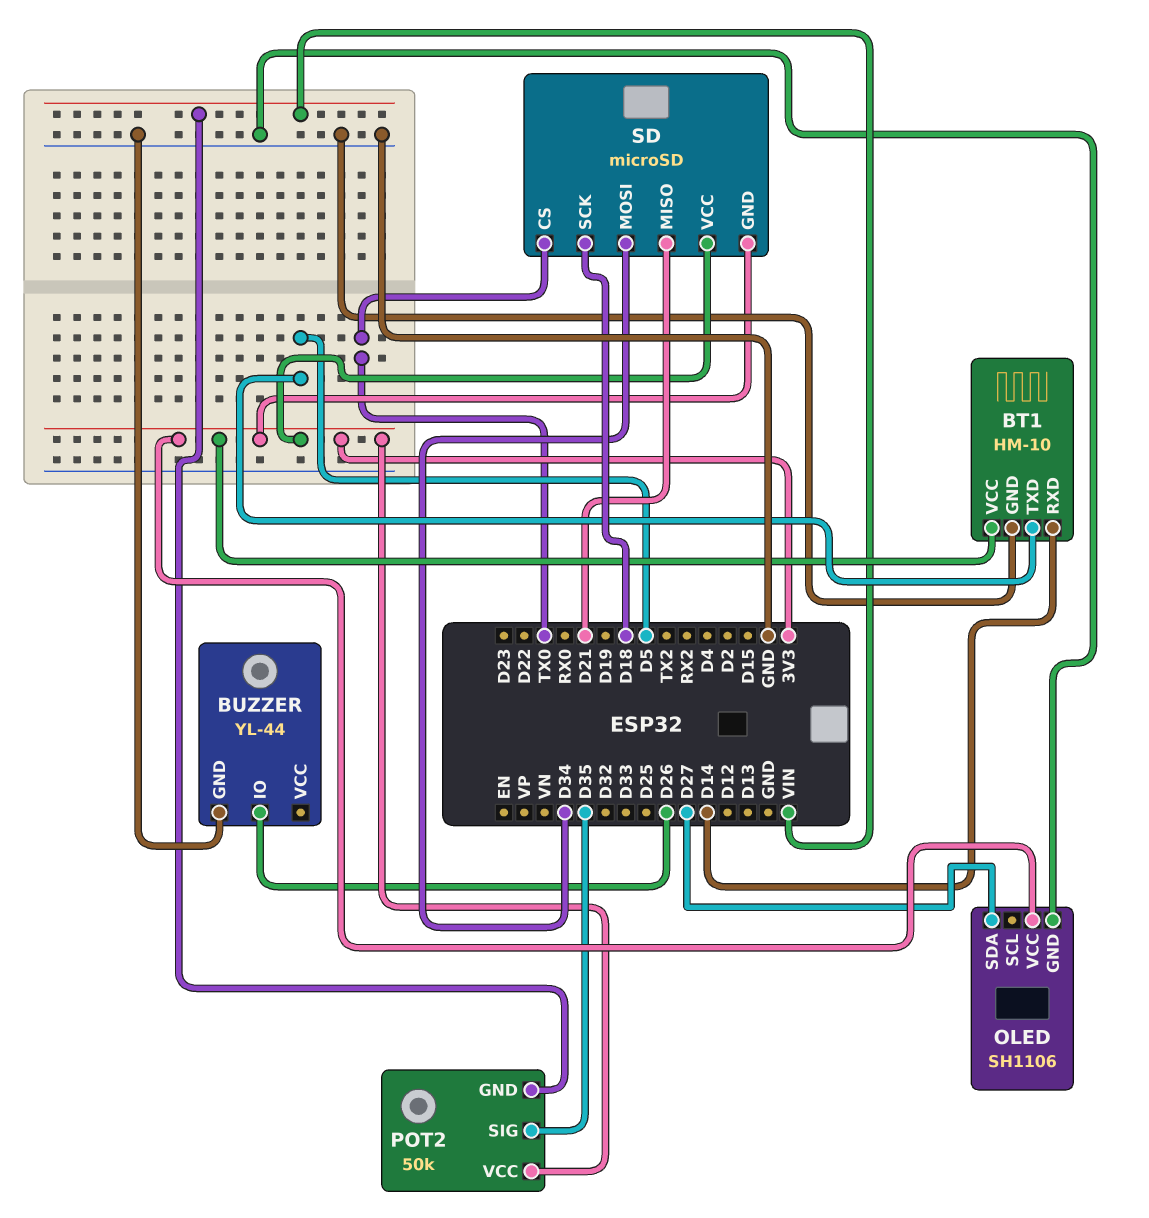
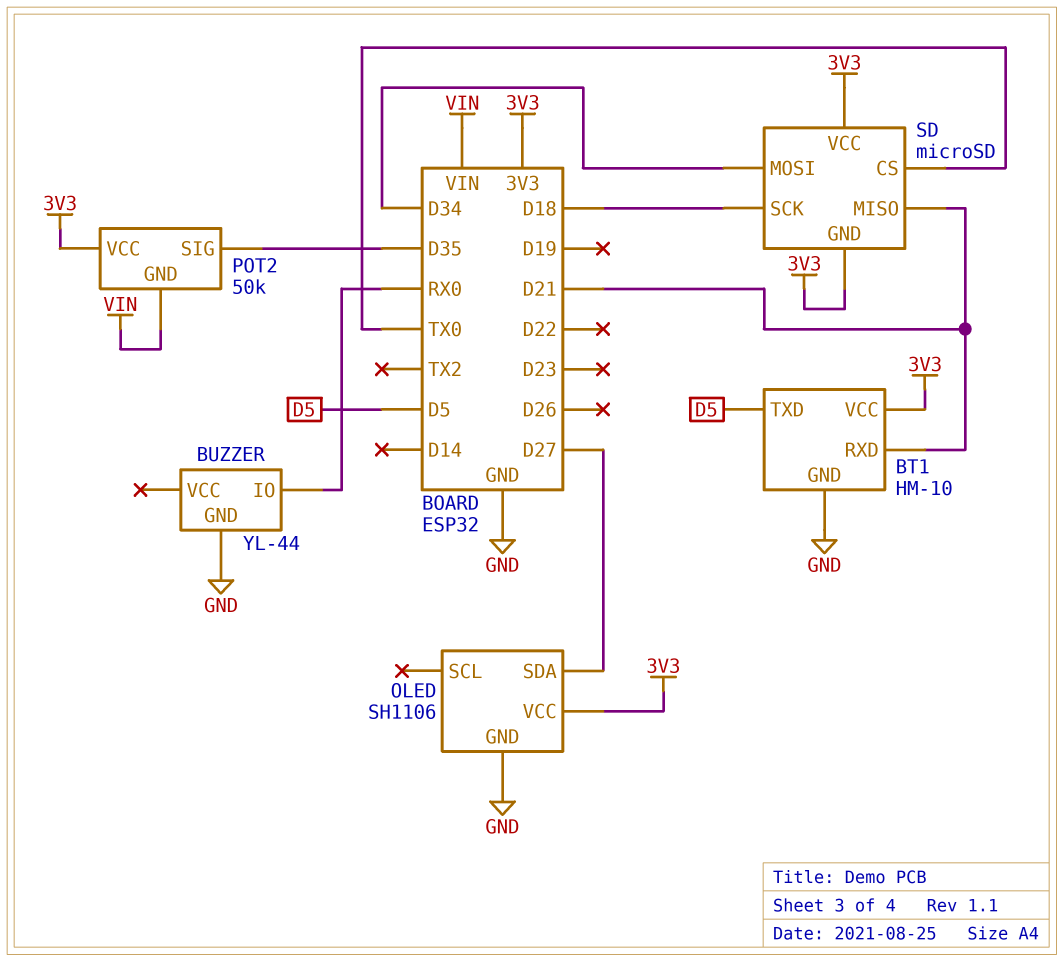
BT1 pin RXD: D14 -> D21
BUZZER pin IO: D26 -> RX0

